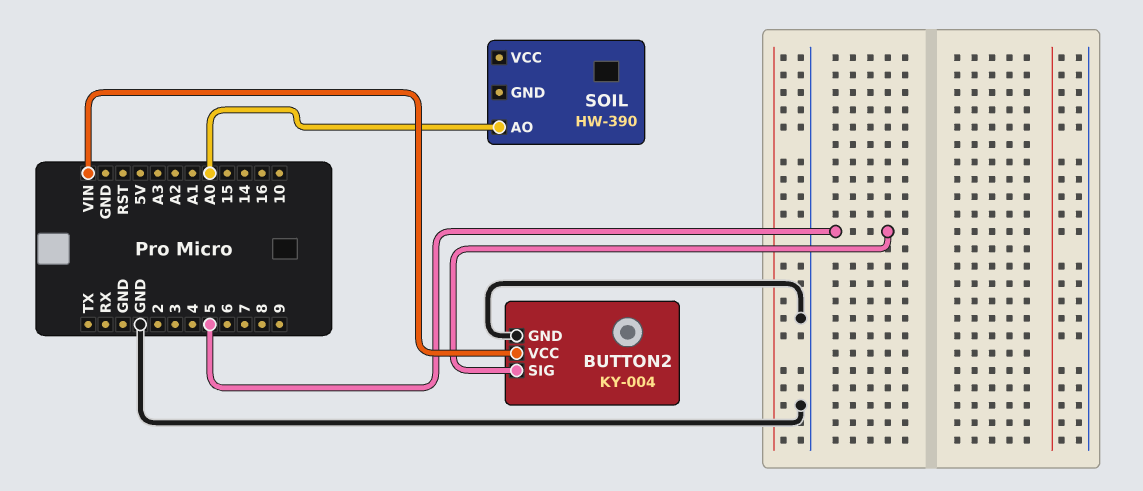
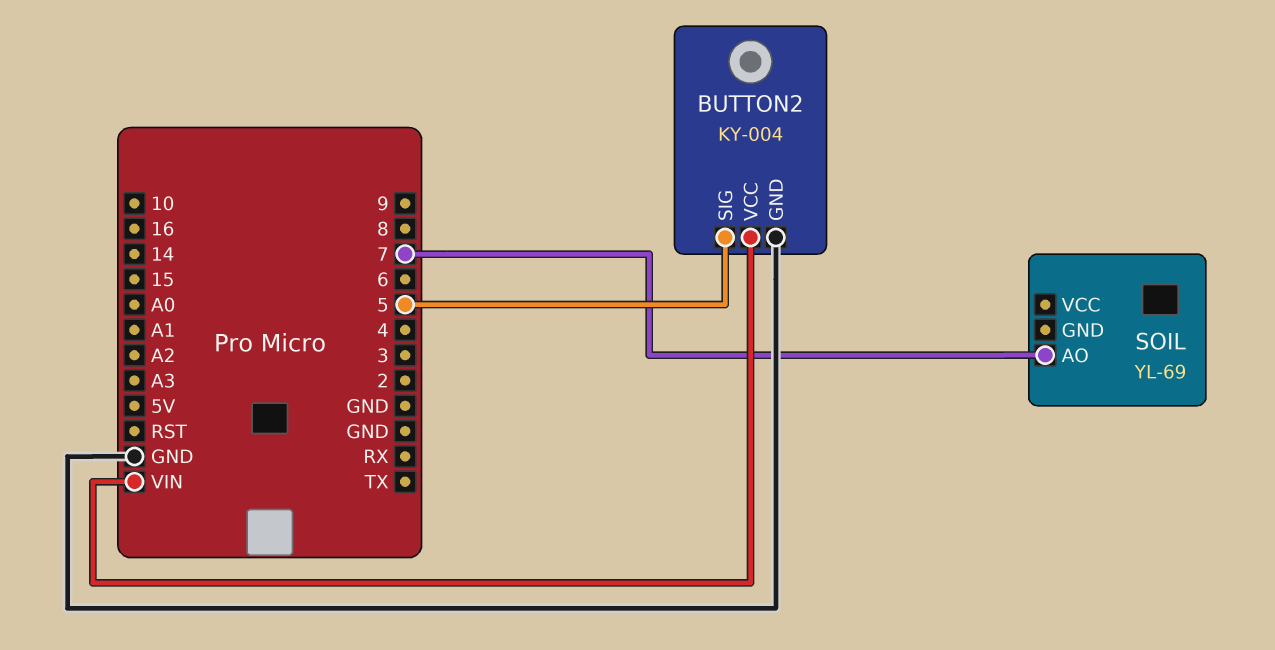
SOIL: HW-390 -> YL-69
SOIL pin AO: A0 -> 7

